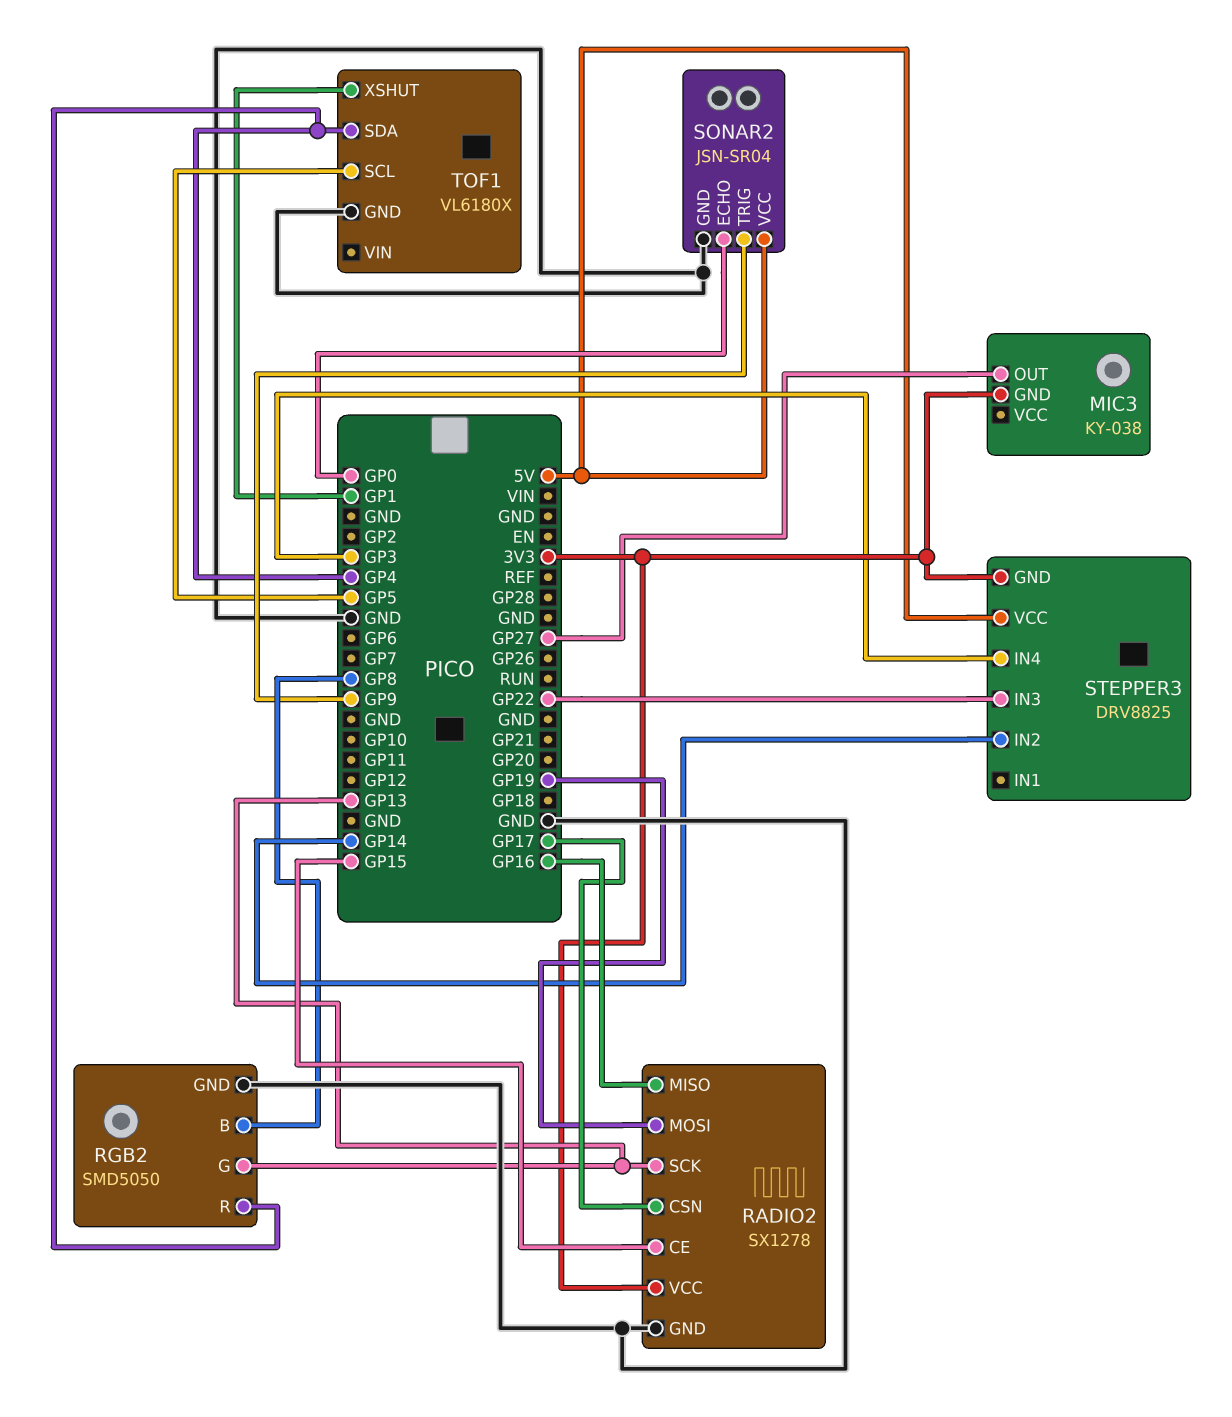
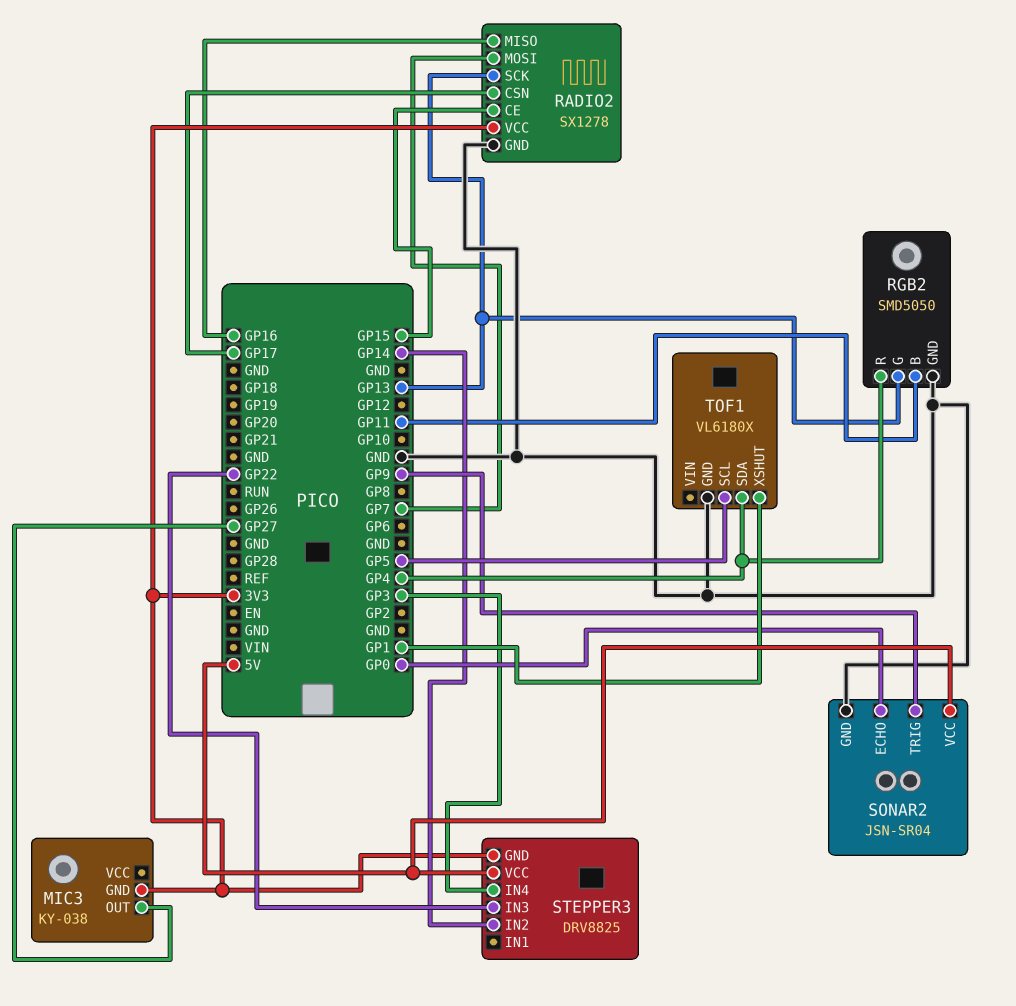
RADIO2 pin MOSI: GP19 -> GP7
RGB2 pin B: GP8 -> GP11

